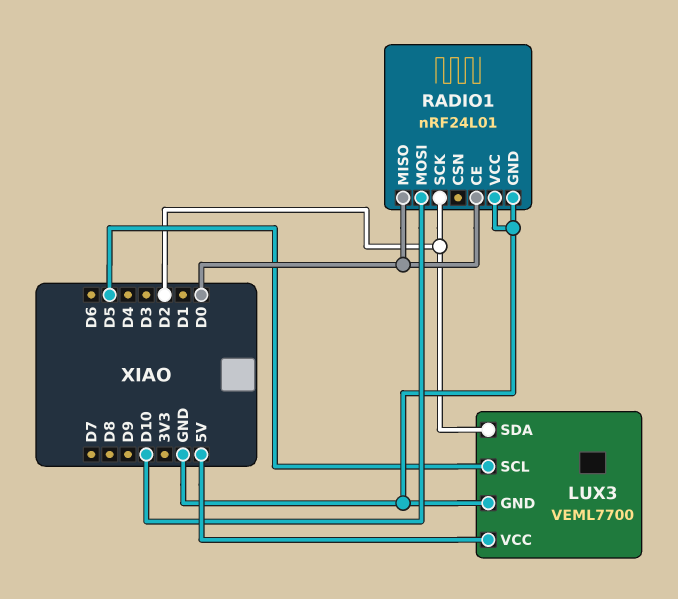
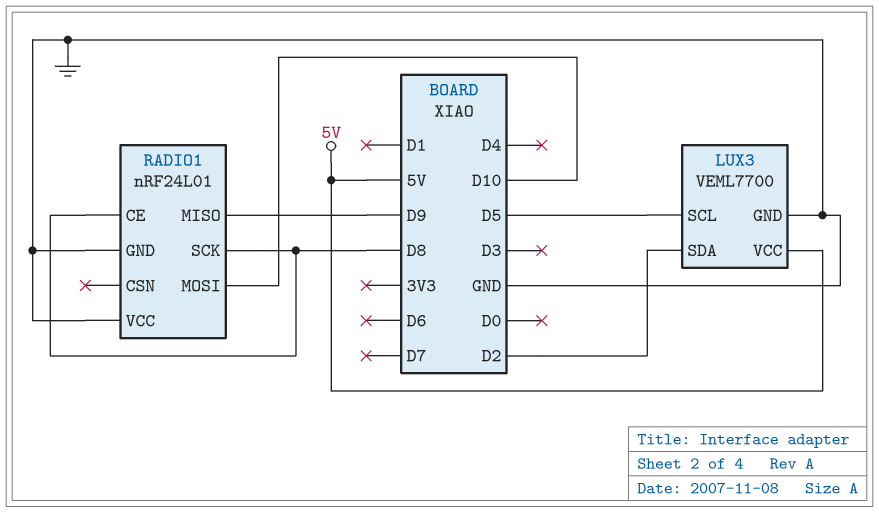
RADIO1 pin CE: D0 -> D8
RADIO1 pin MISO: D0 -> D9
RADIO1 pin SCK: D2 -> D8

